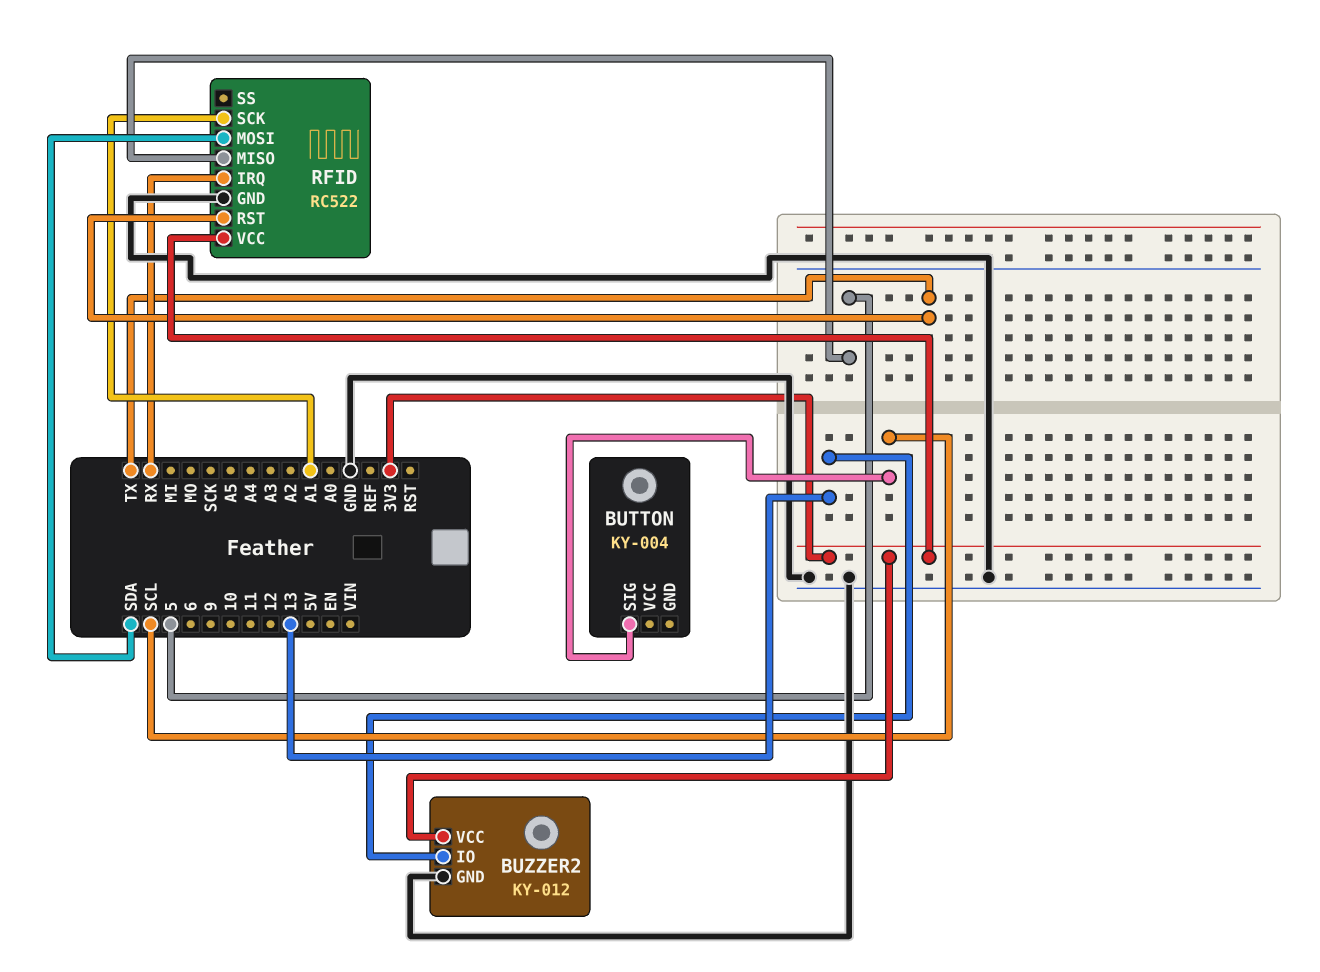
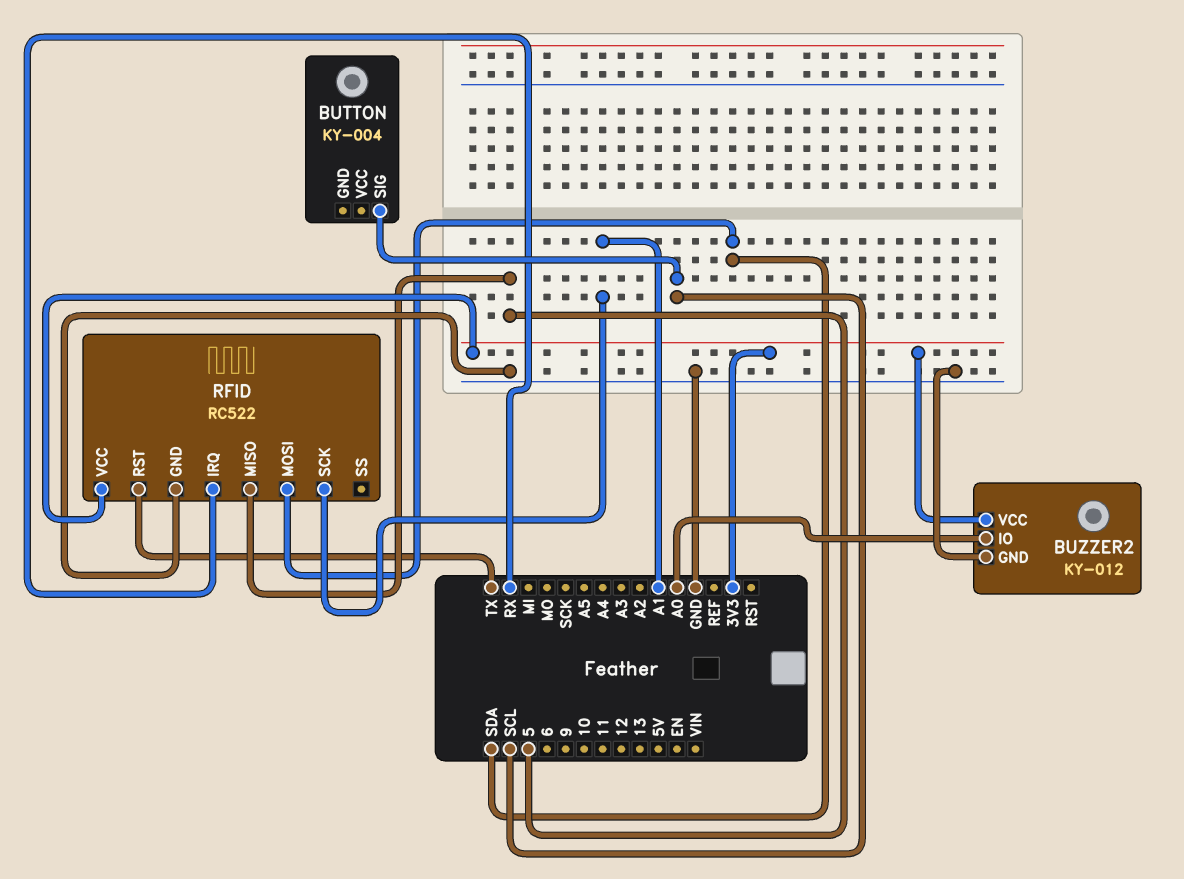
BUZZER2 pin IO: 13 -> A0

